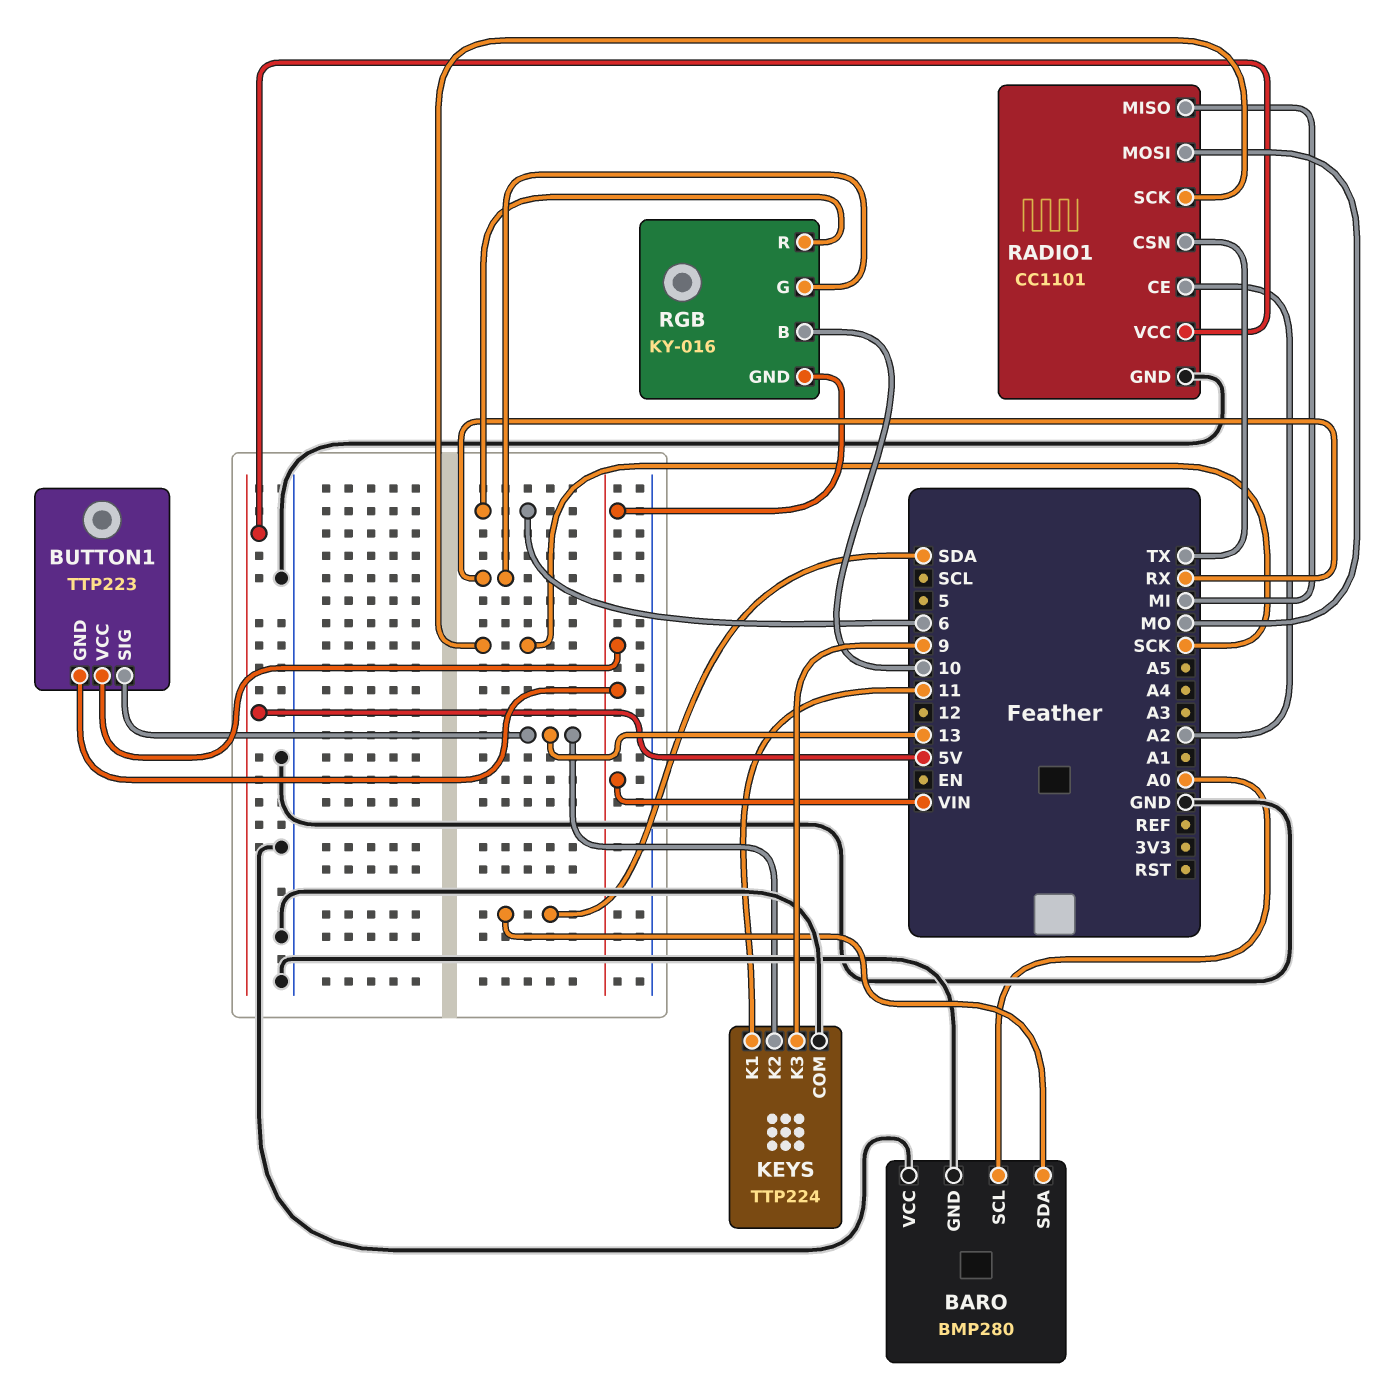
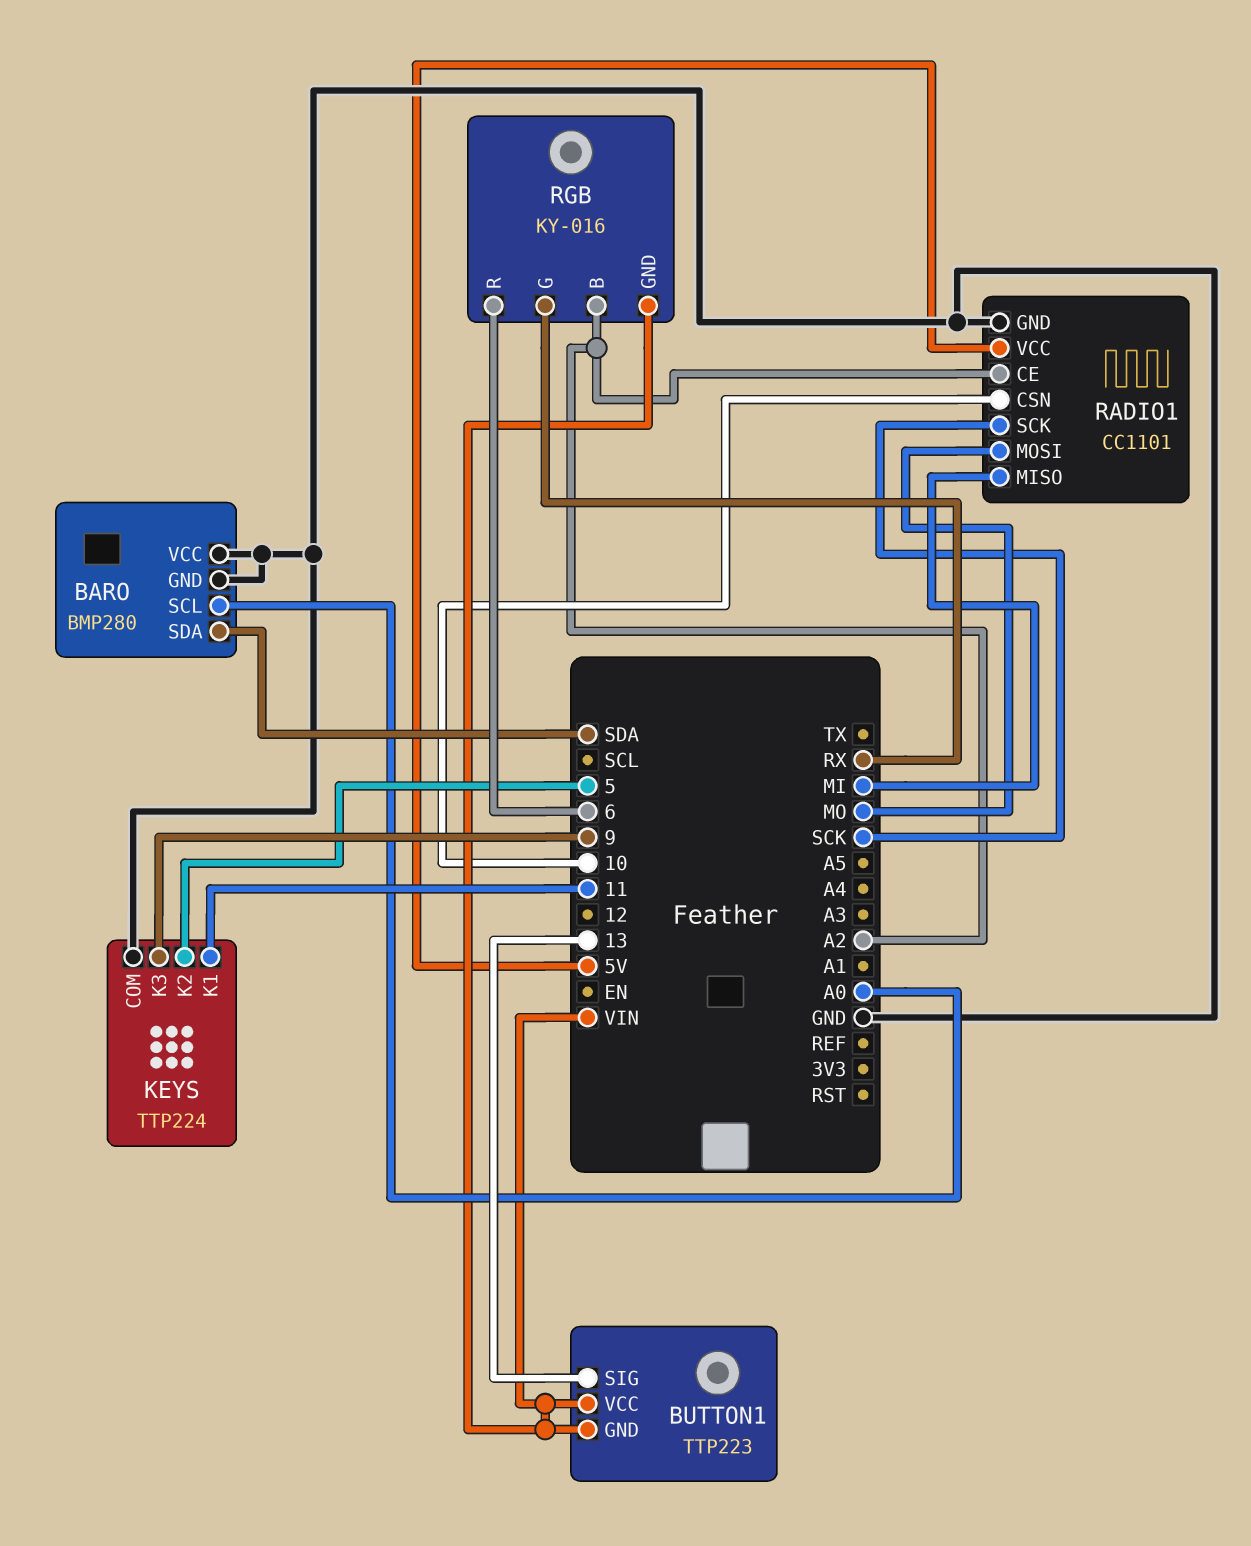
KEYS pin K2: 13 -> 5
RADIO1 pin CSN: TX -> 10
RGB pin B: 10 -> A2

